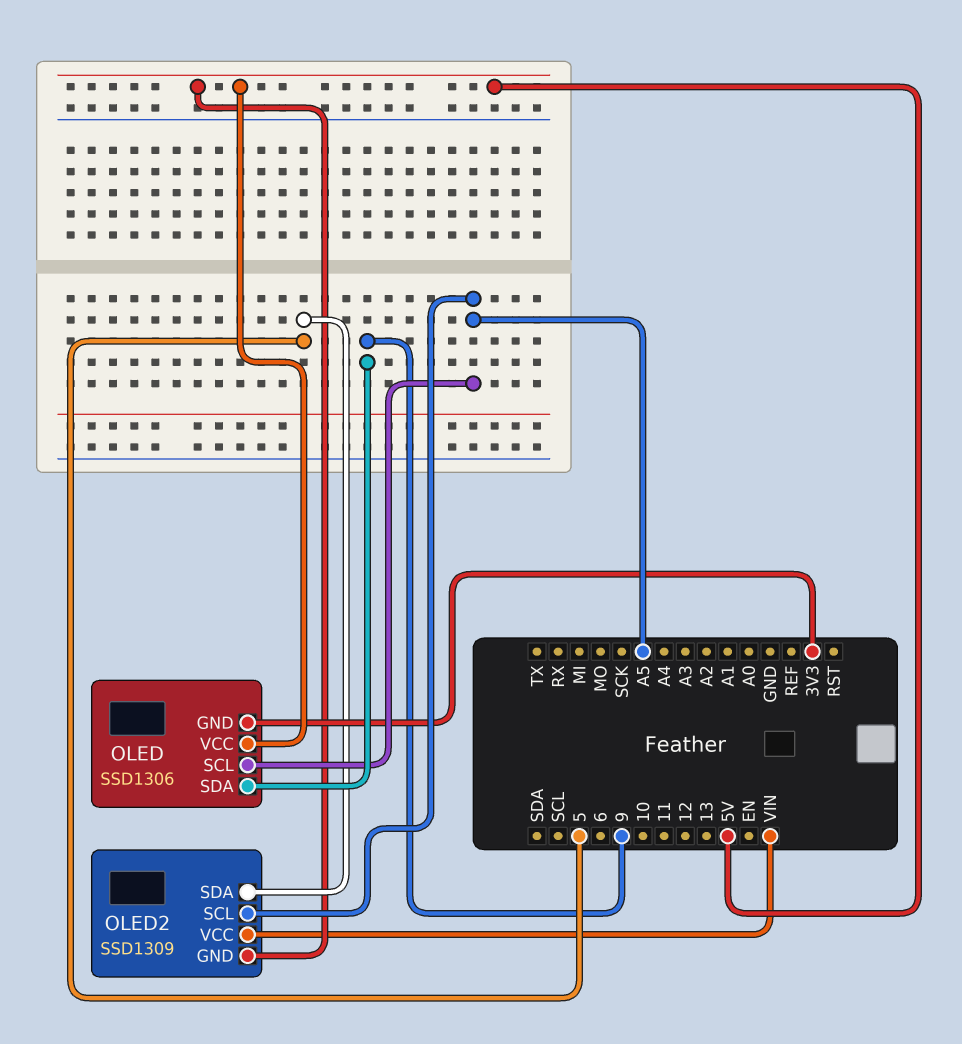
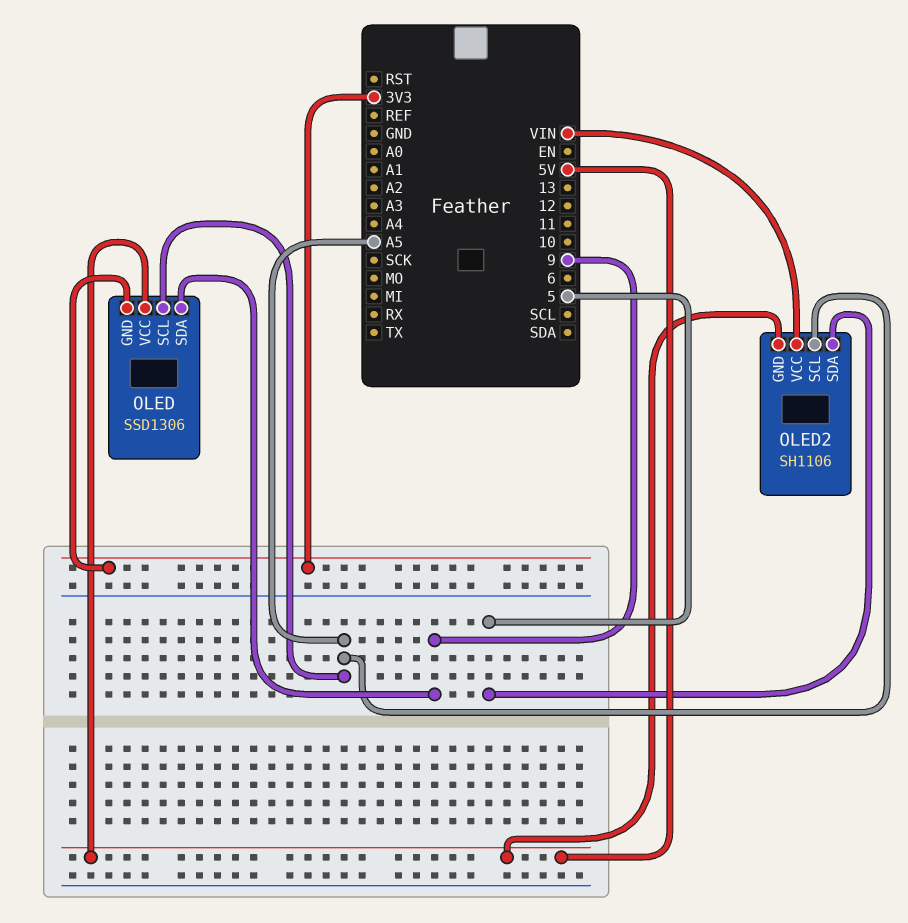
OLED2: SSD1309 -> SH1106

